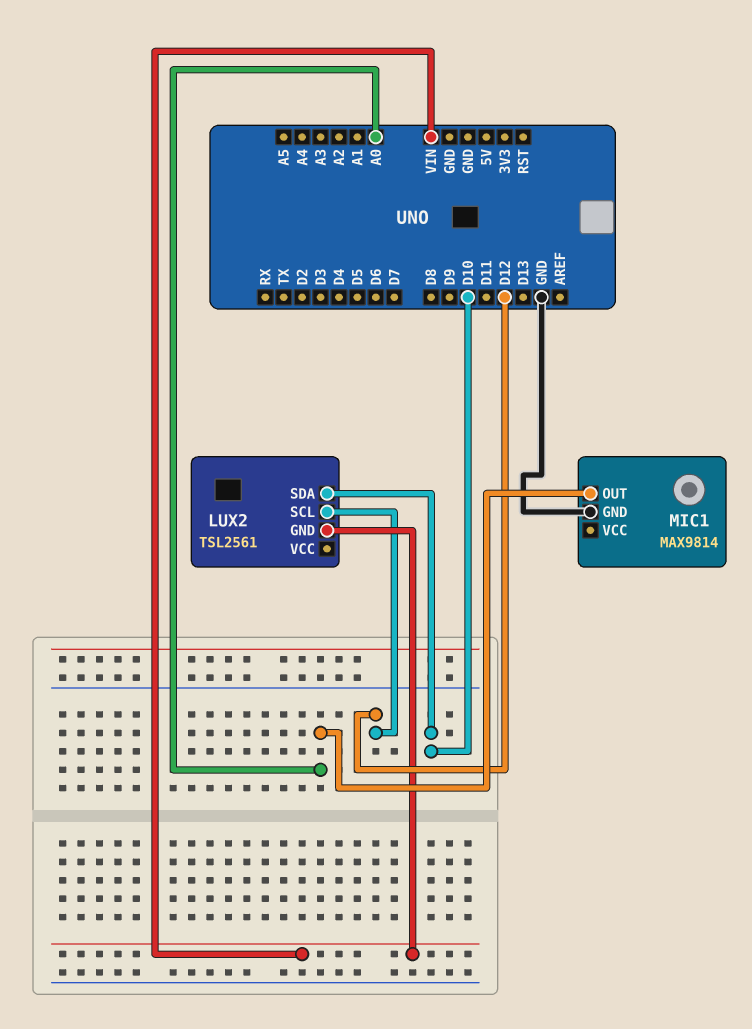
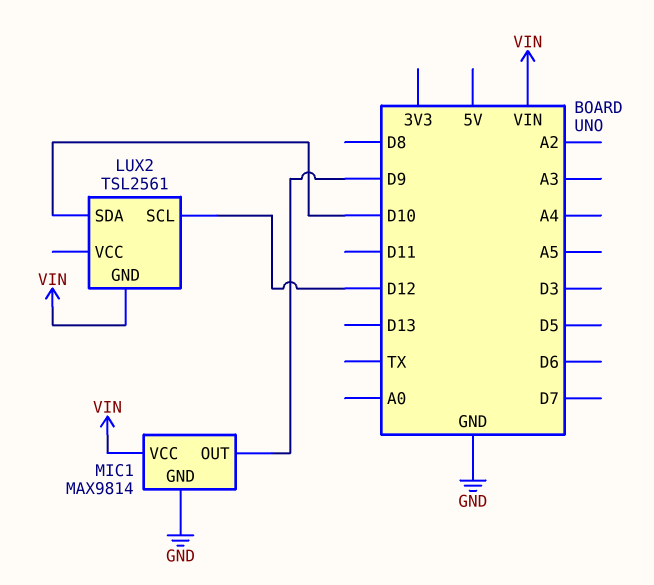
MIC1 pin OUT: A0 -> D9
MIC1 pin VCC: none -> VIN

